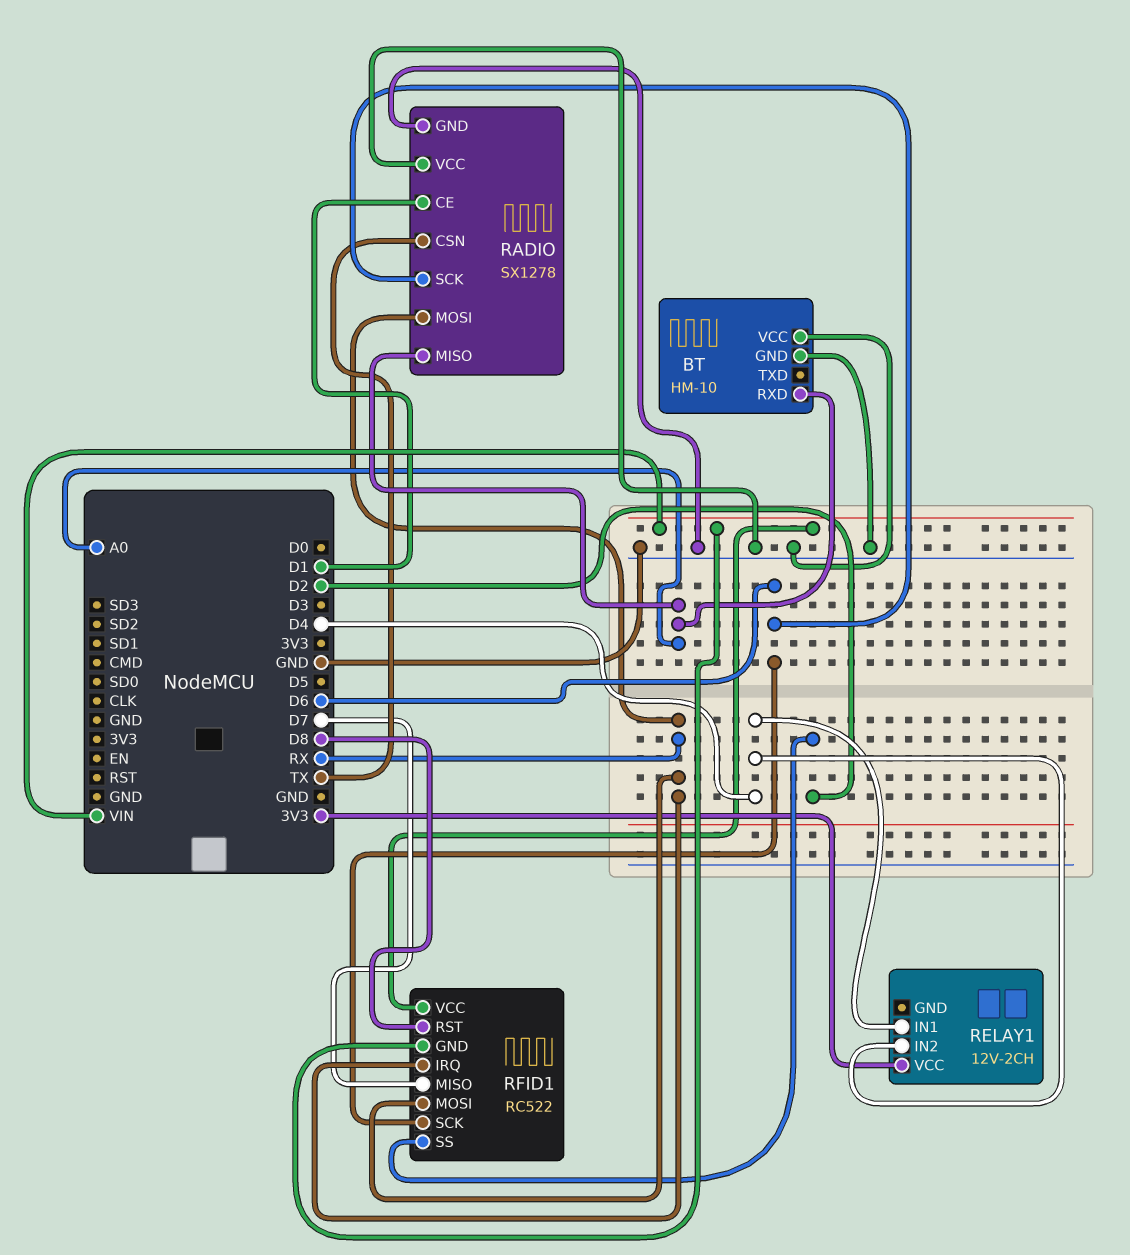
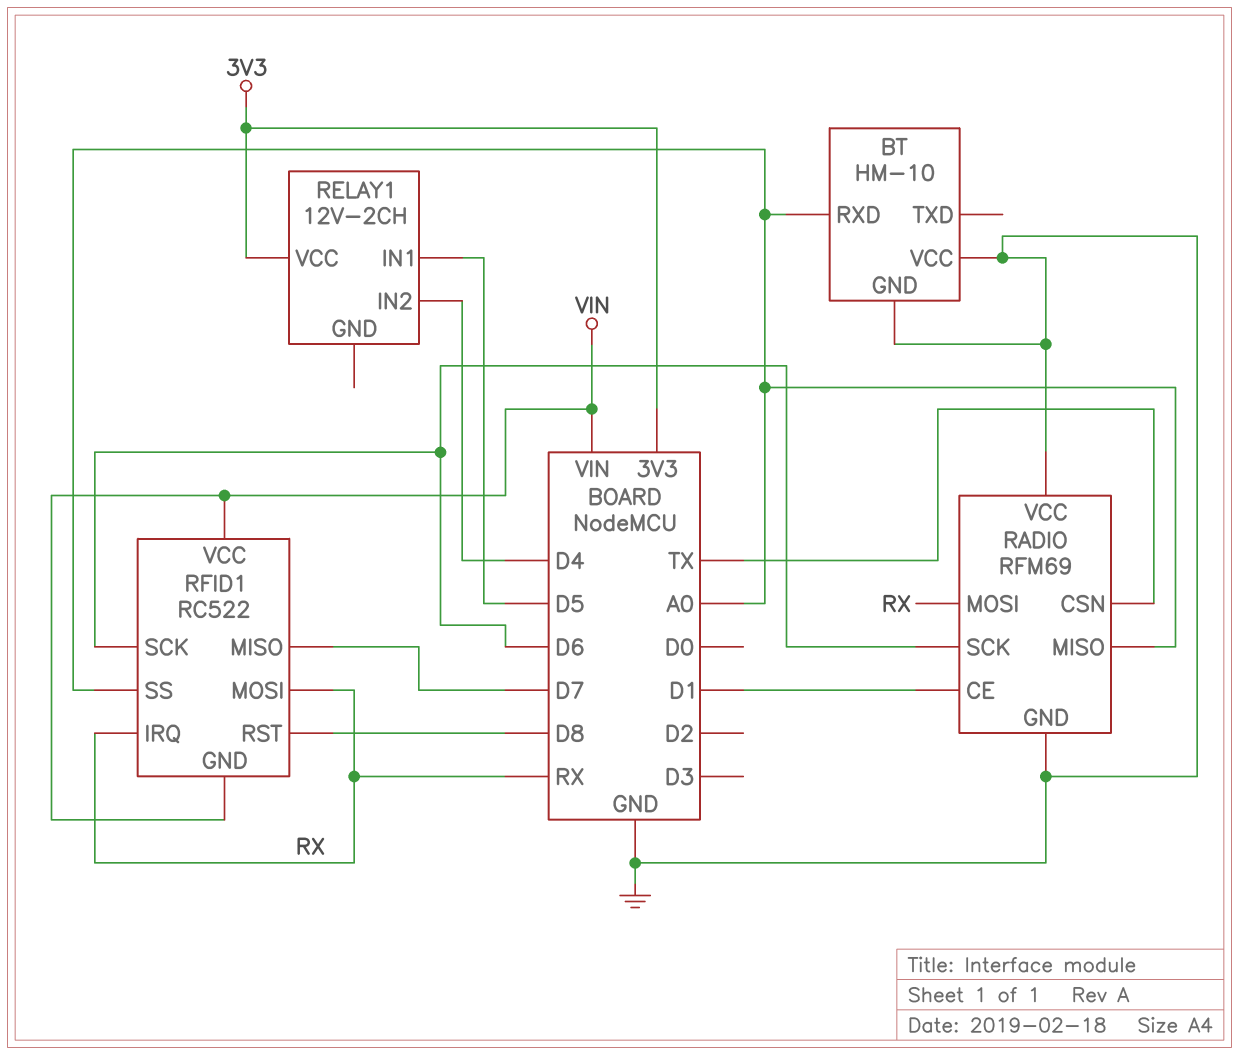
RADIO: SX1278 -> RFM69
RELAY1 pin IN1: D4 -> D5
RFID1 pin SS: D2 -> A0

